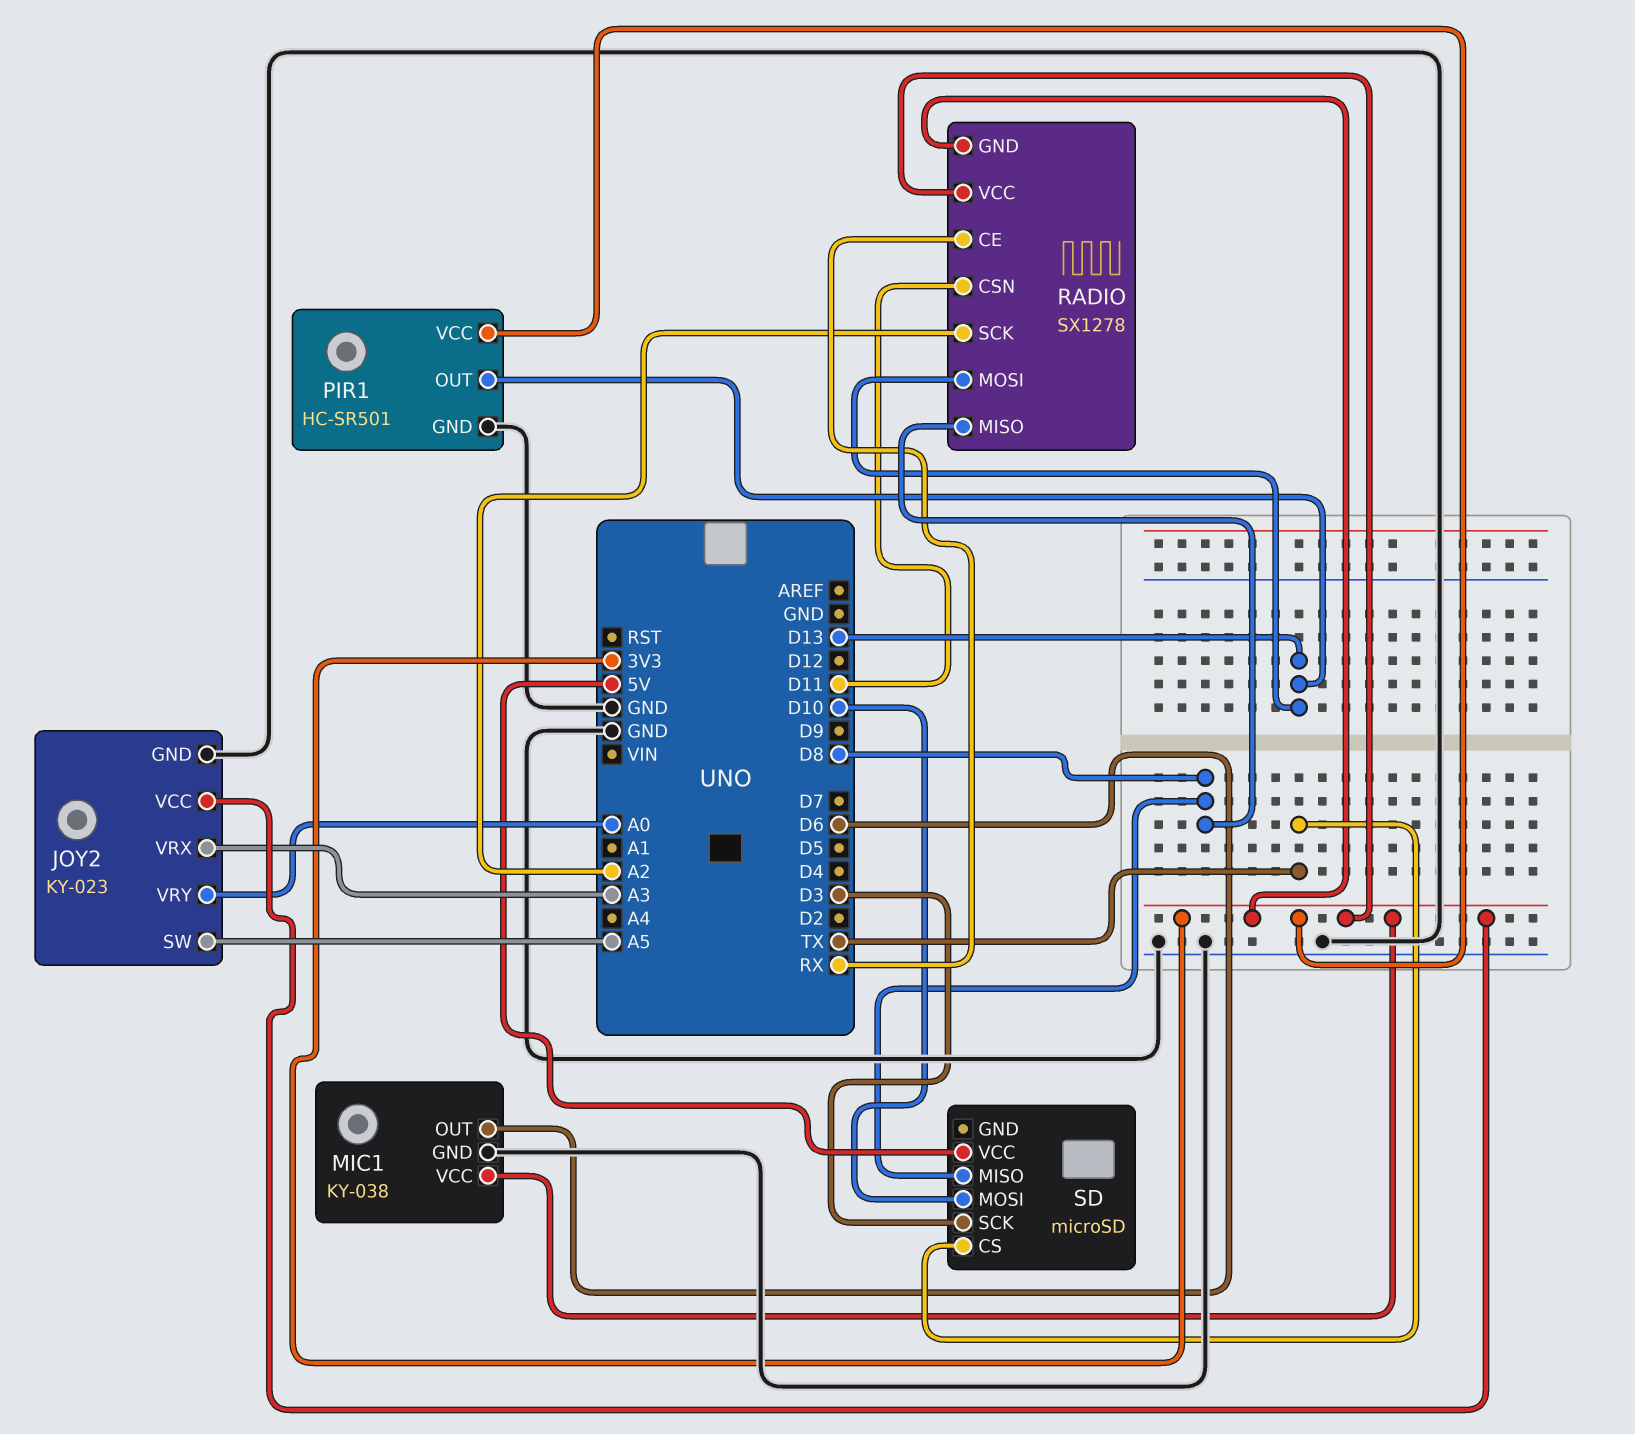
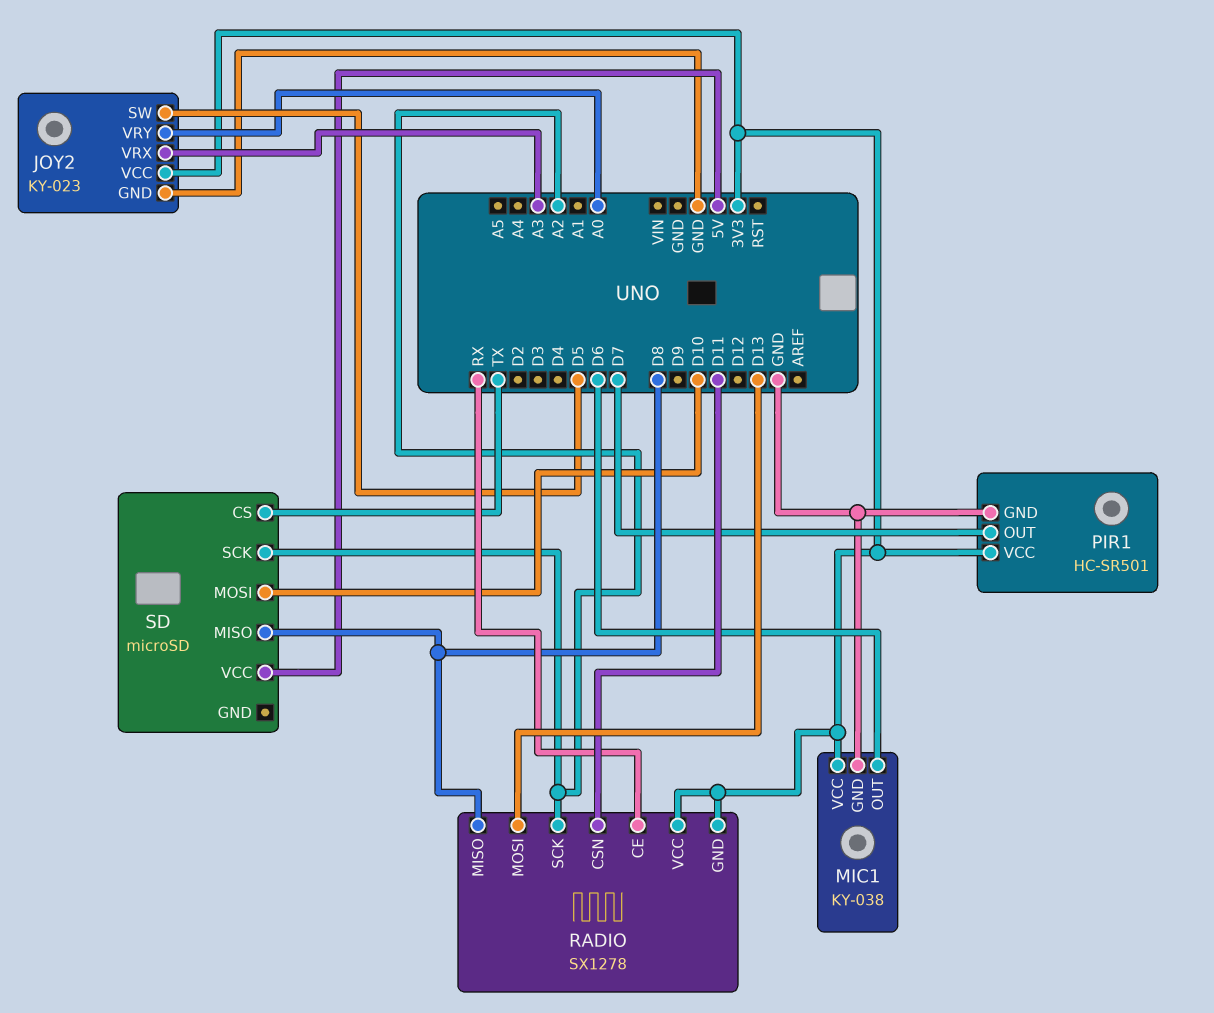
JOY2 pin SW: A5 -> D5
PIR1 pin OUT: D13 -> D7
SD pin SCK: D3 -> A2

